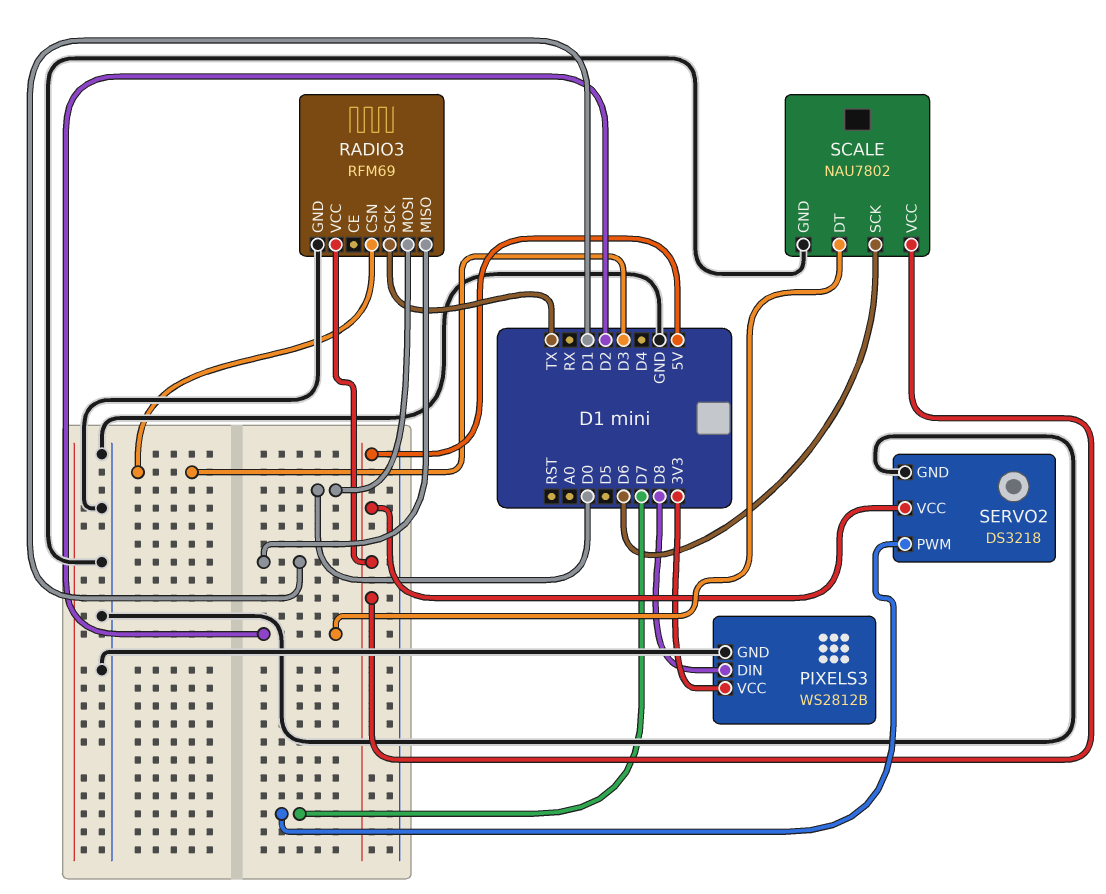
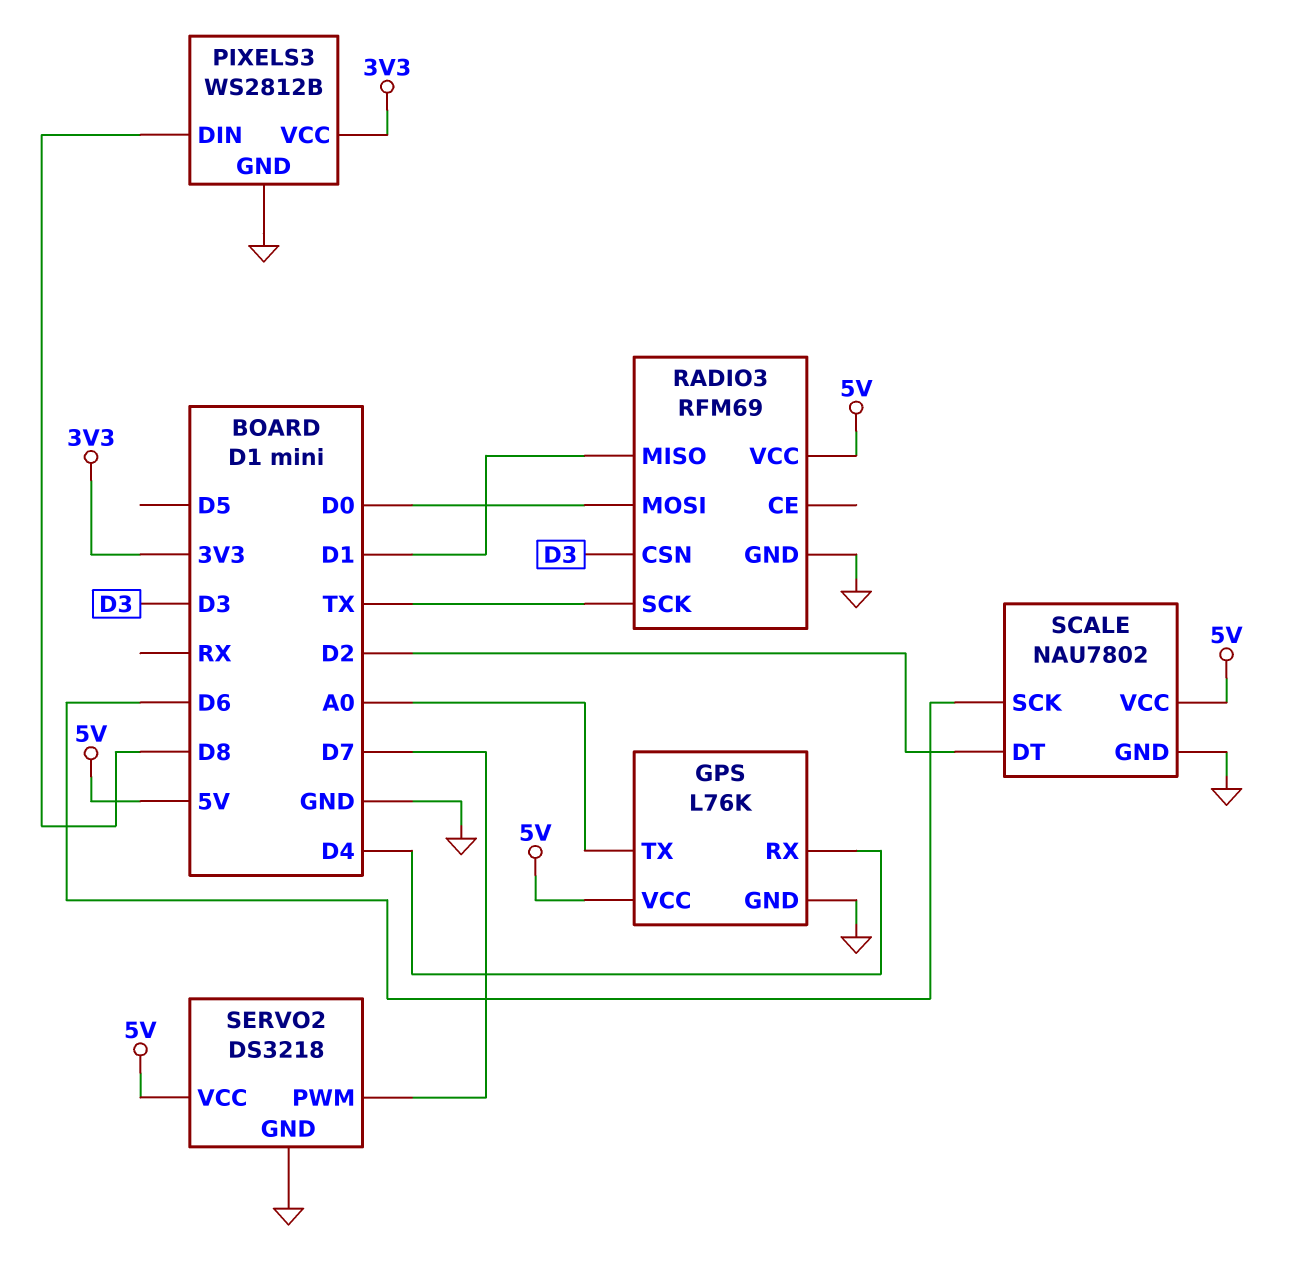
GPS: none -> L76K
GPS pin GND: none -> GND
GPS pin RX: none -> D4
GPS pin TX: none -> A0
GPS pin VCC: none -> 5V

